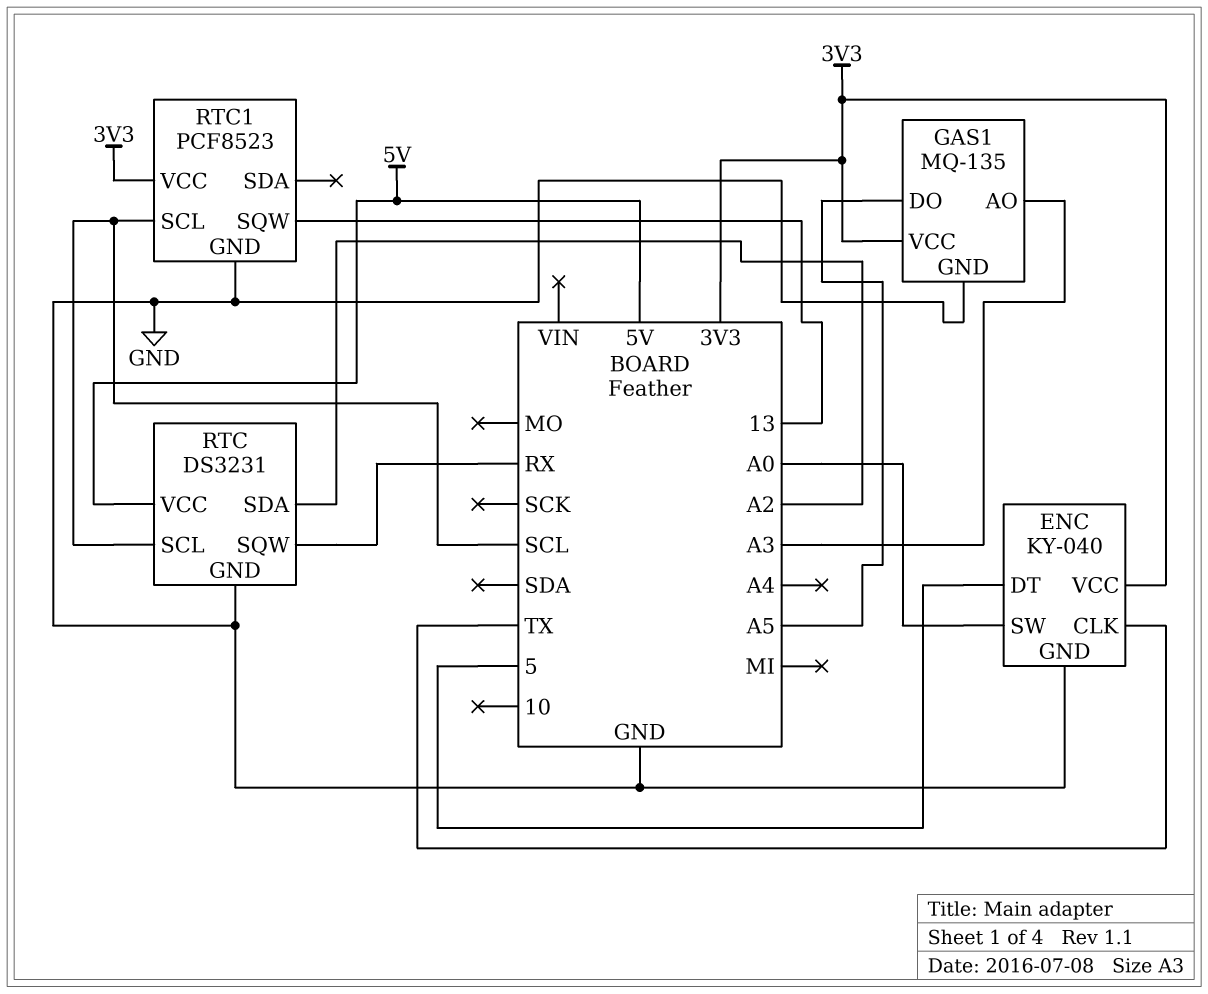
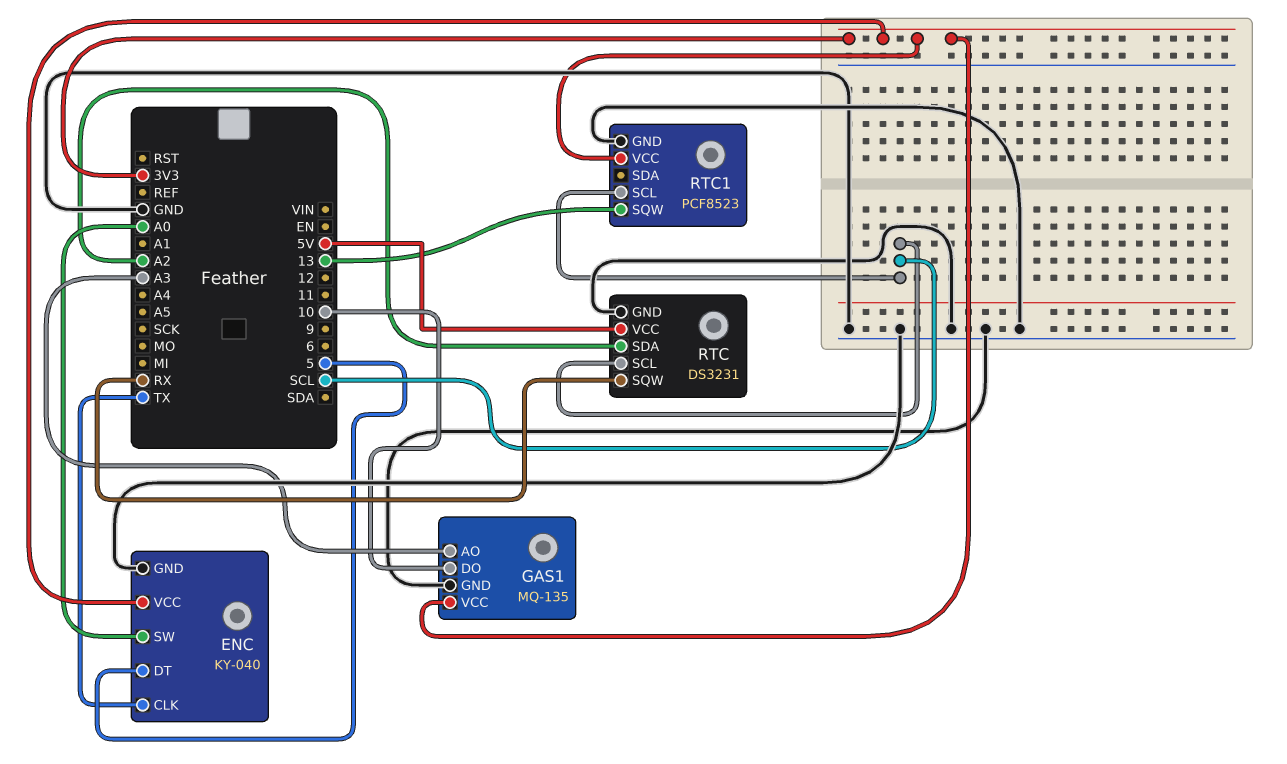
GAS1 pin DO: A5 -> 10

